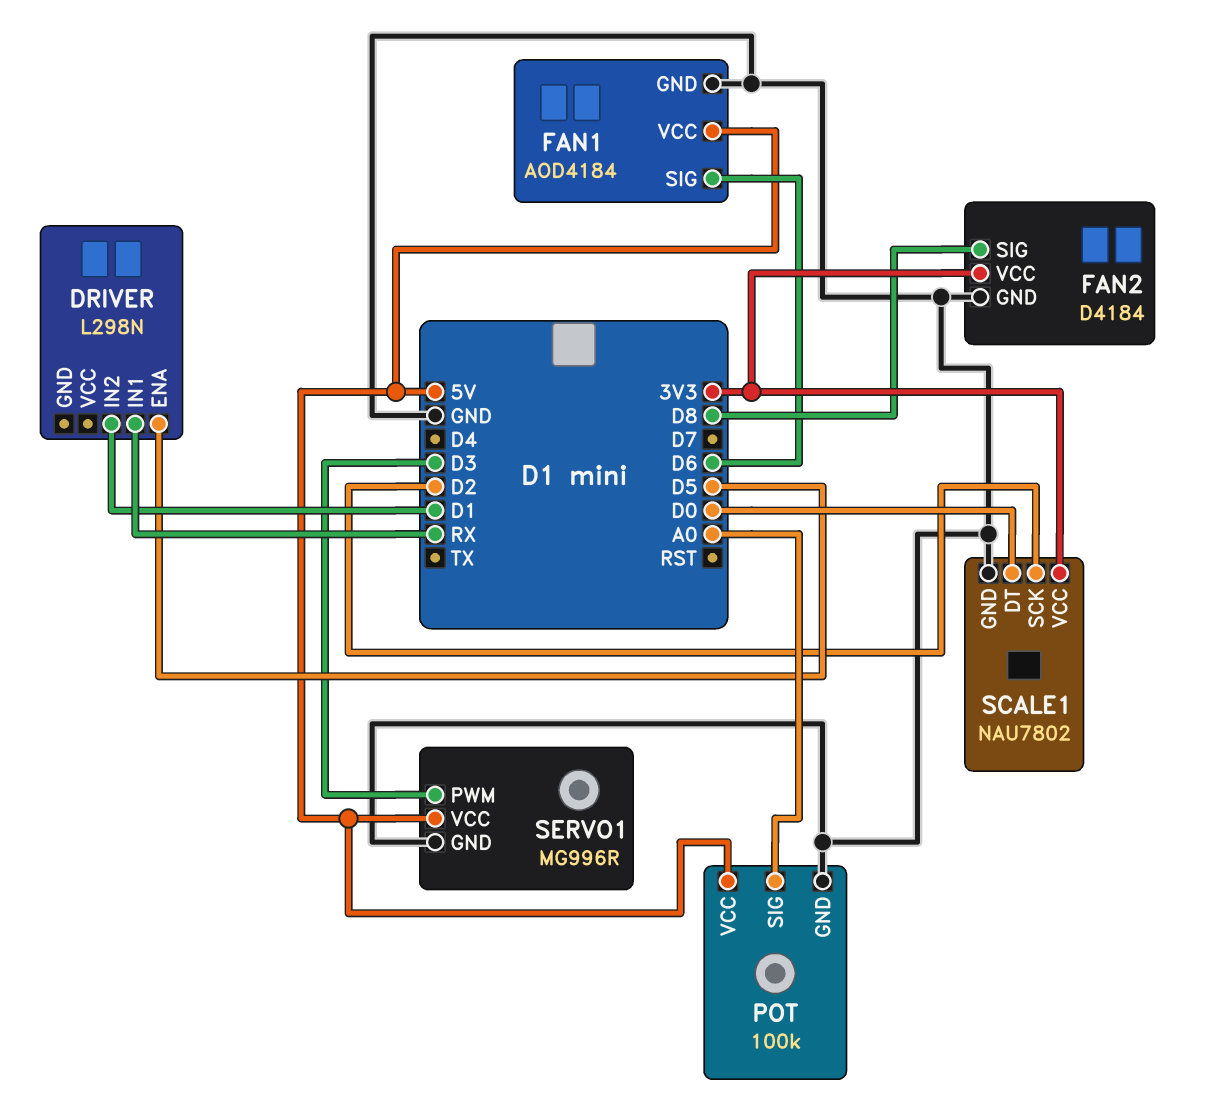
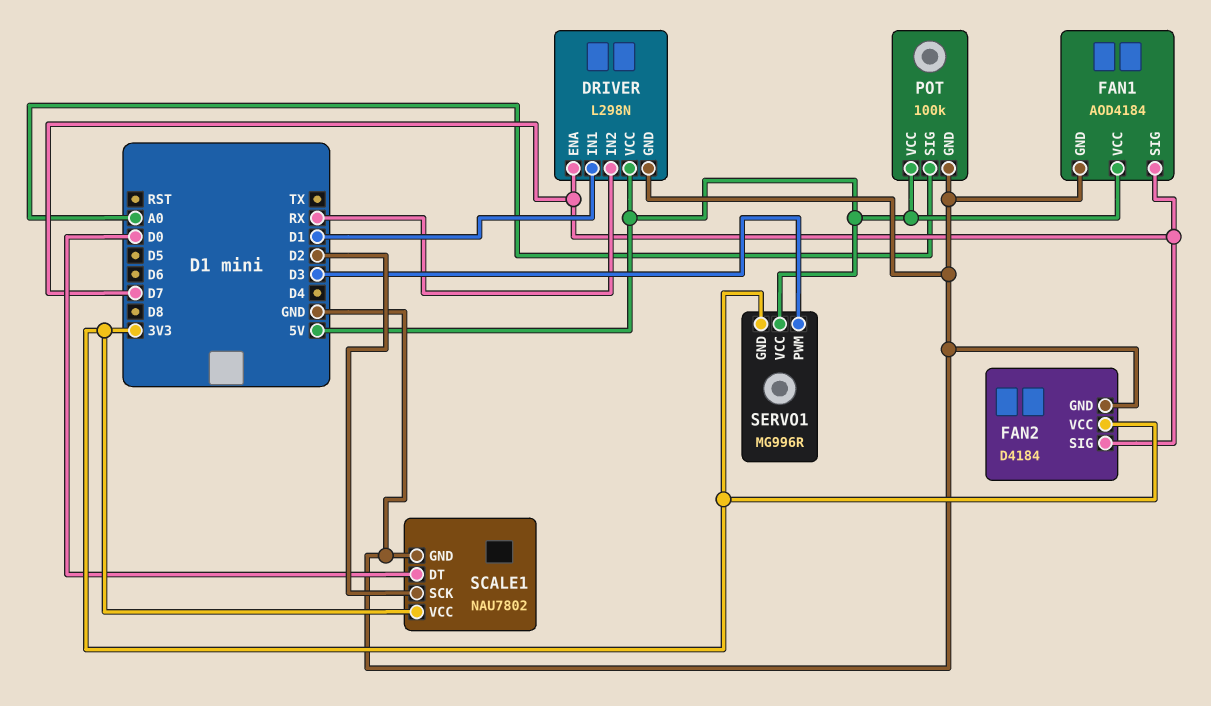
DRIVER pin ENA: D5 -> D7
DRIVER pin GND: none -> GND
DRIVER pin IN1: RX -> D1
DRIVER pin IN2: D1 -> RX
DRIVER pin VCC: none -> 5V
FAN1 pin SIG: D6 -> D7
FAN2 pin SIG: D8 -> D7
SERVO1 pin GND: GND -> 3V3

